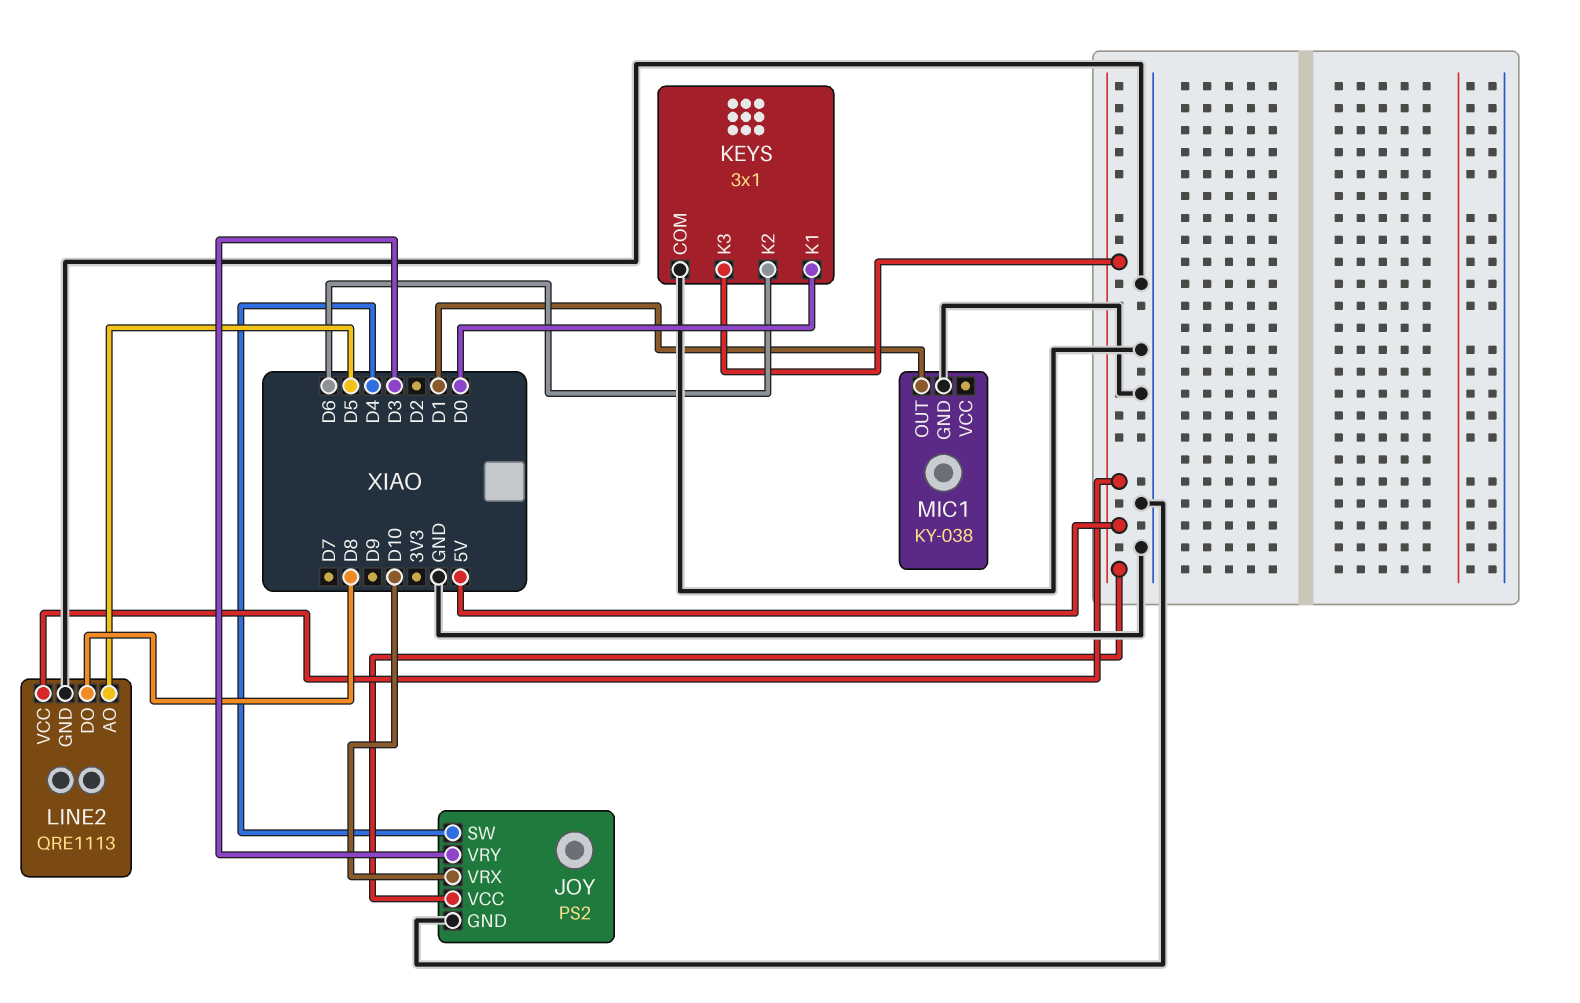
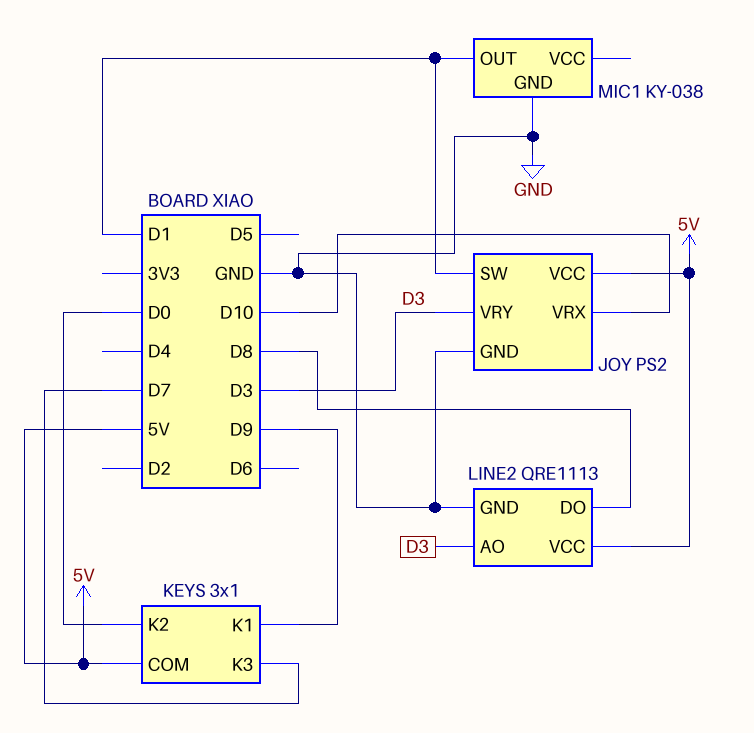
JOY pin SW: D4 -> D1
KEYS pin COM: GND -> 5V
KEYS pin K1: D0 -> D9
KEYS pin K2: D6 -> D0
KEYS pin K3: 5V -> D7
LINE2 pin AO: D5 -> D3

